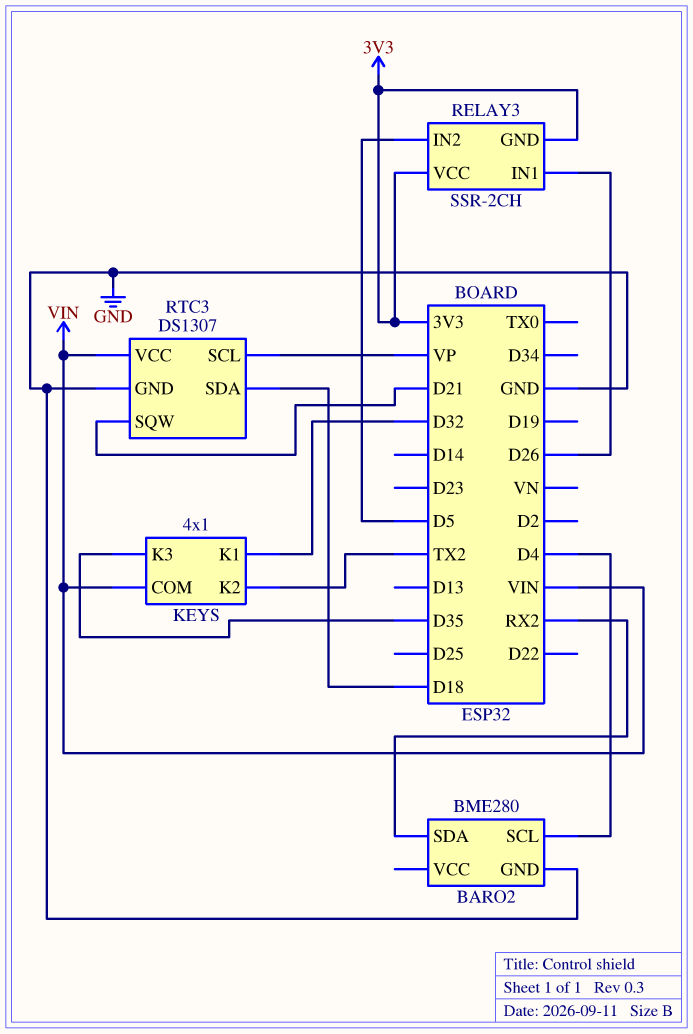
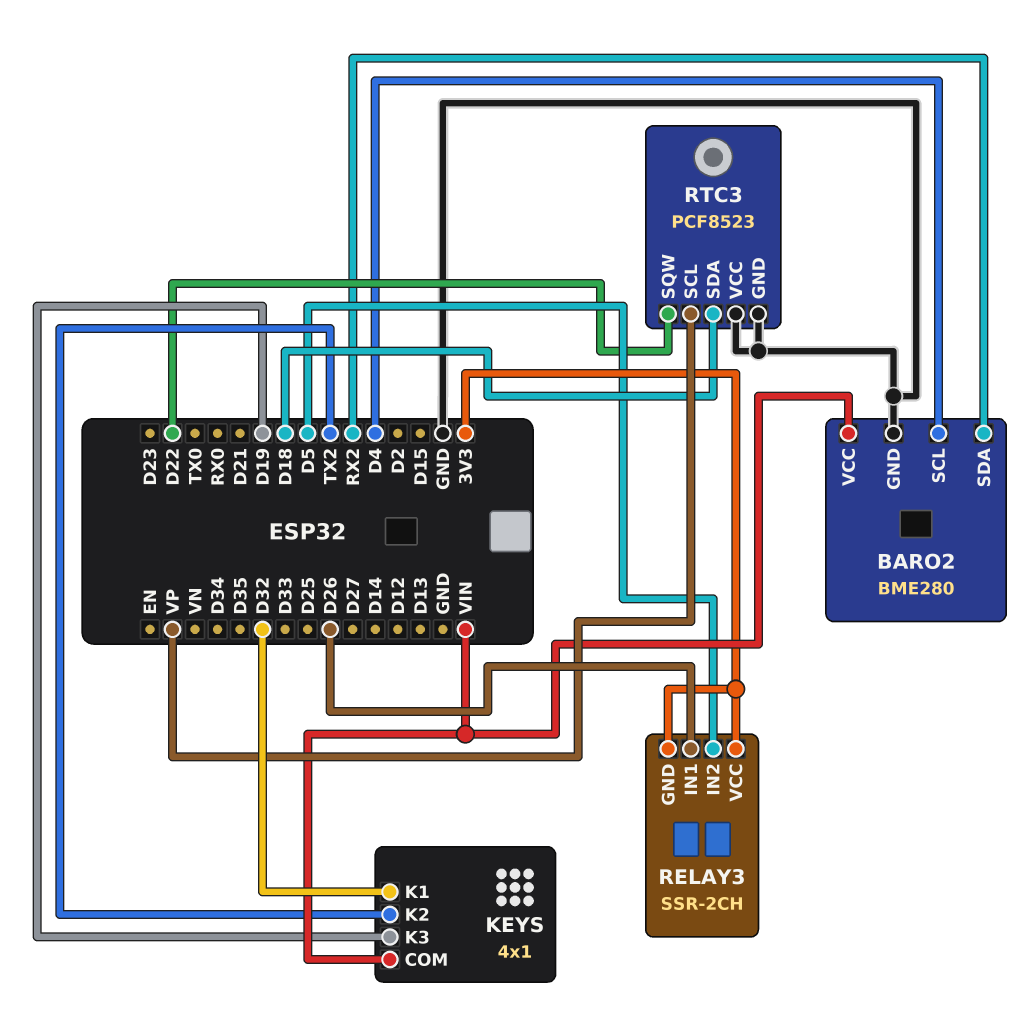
BARO2 pin VCC: none -> VIN
KEYS pin K3: D35 -> D19
RTC3: DS1307 -> PCF8523
RTC3 pin SQW: D21 -> D22
RTC3 pin VCC: VIN -> GND

